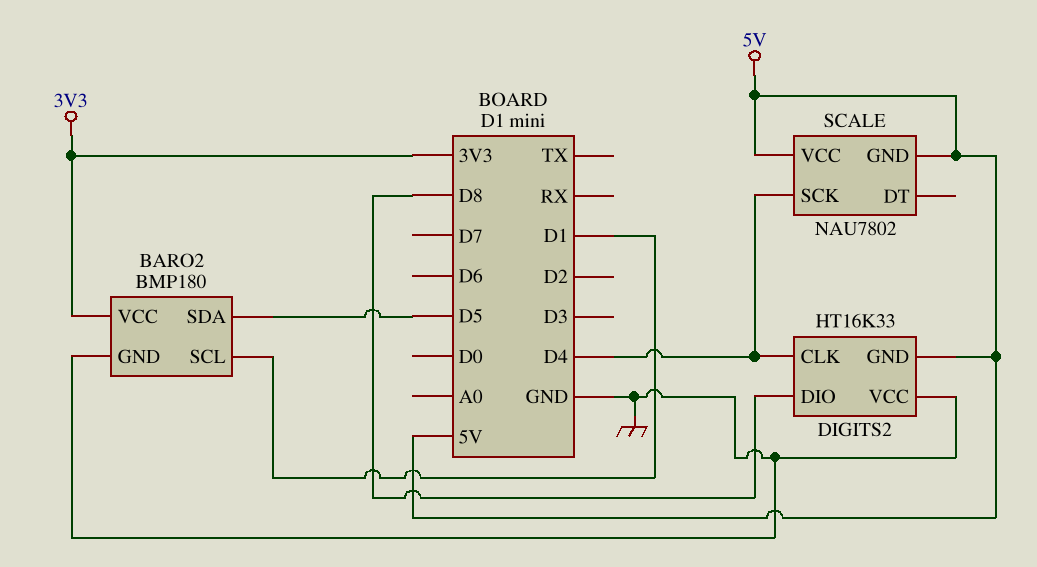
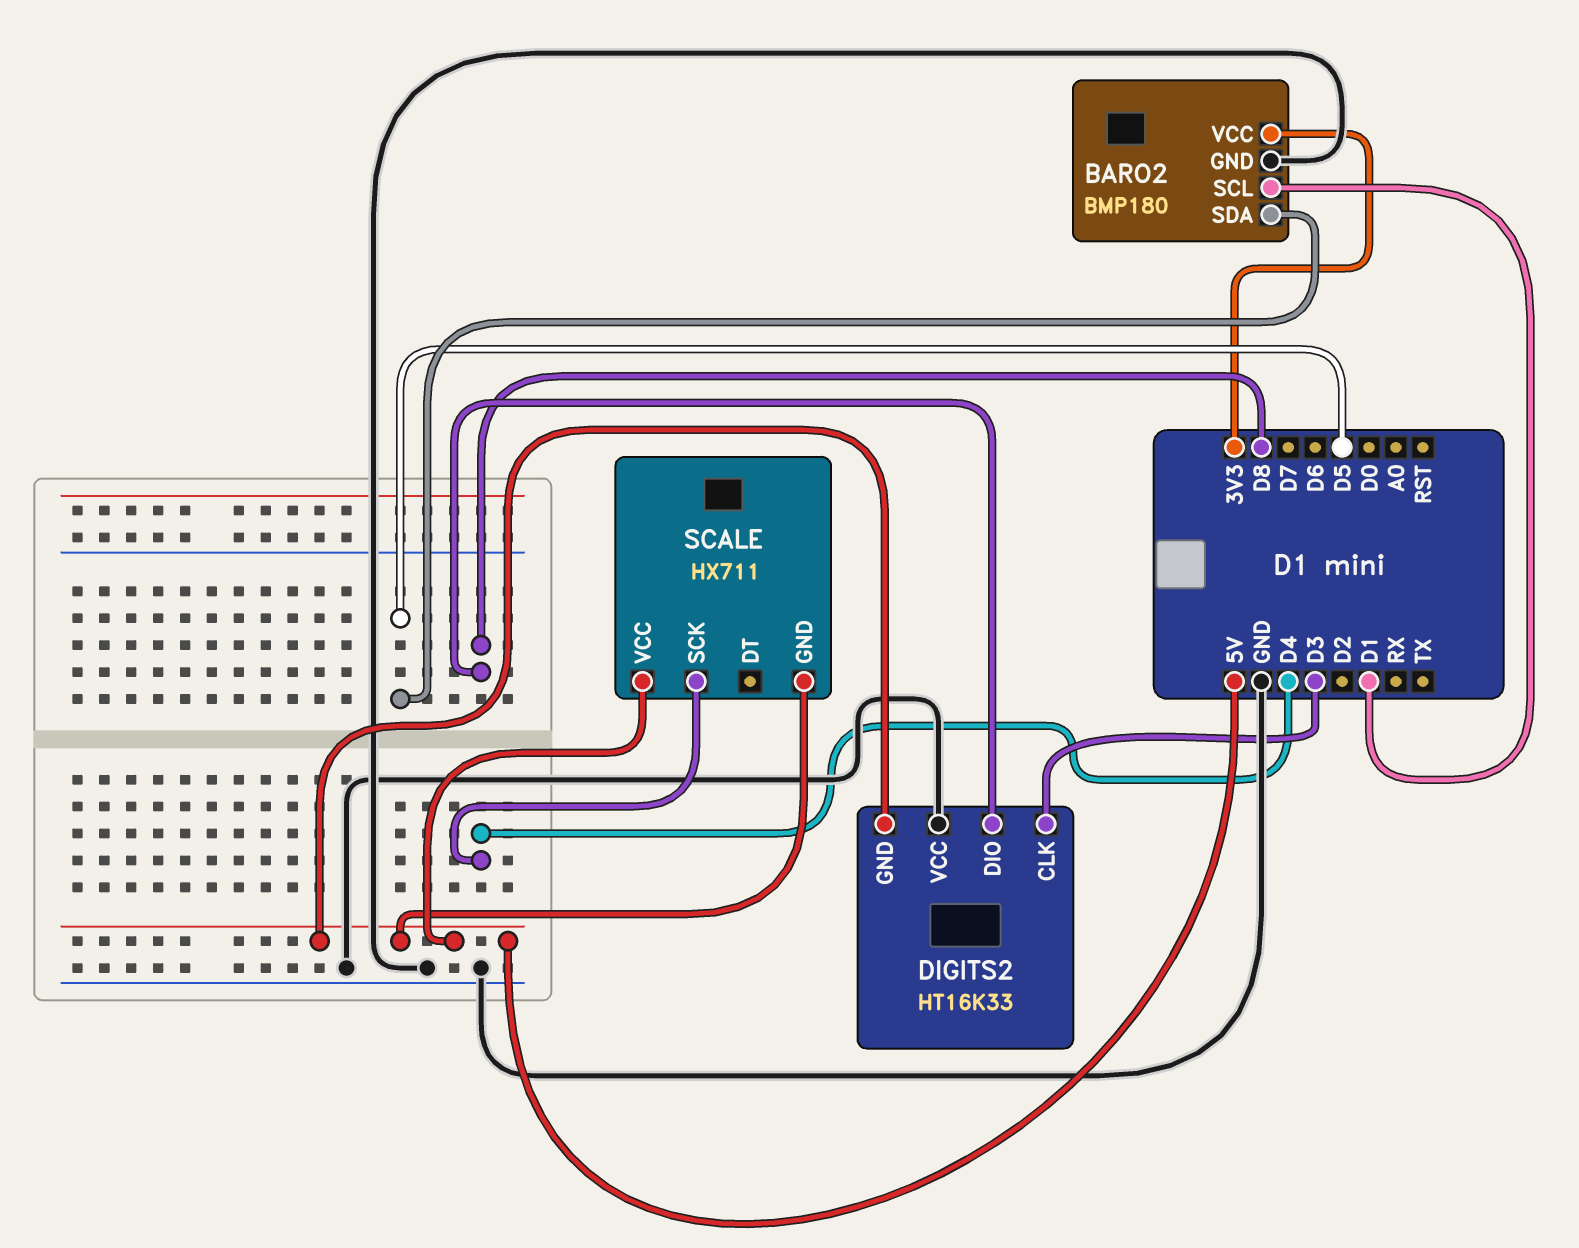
DIGITS2 pin CLK: D4 -> D3
SCALE: NAU7802 -> HX711

